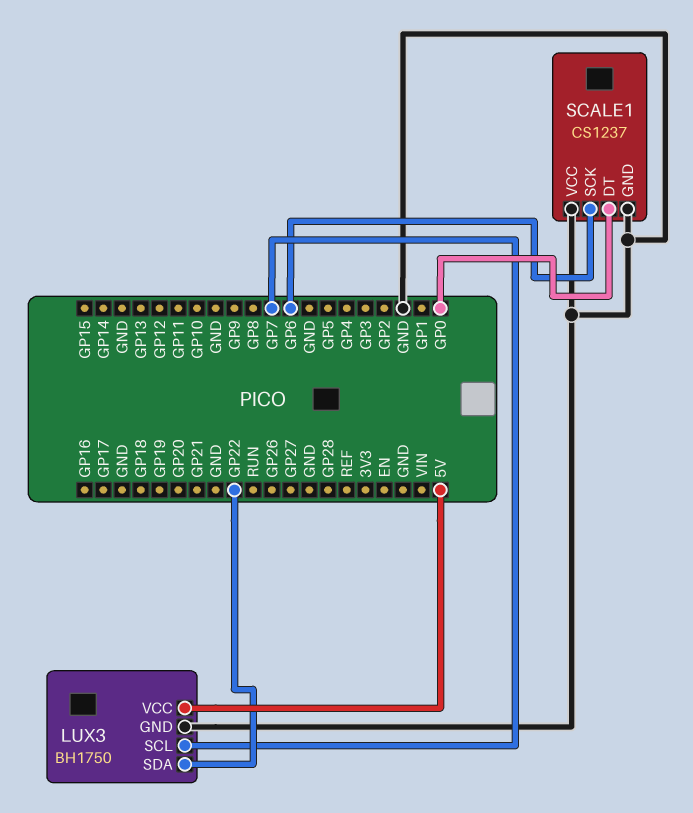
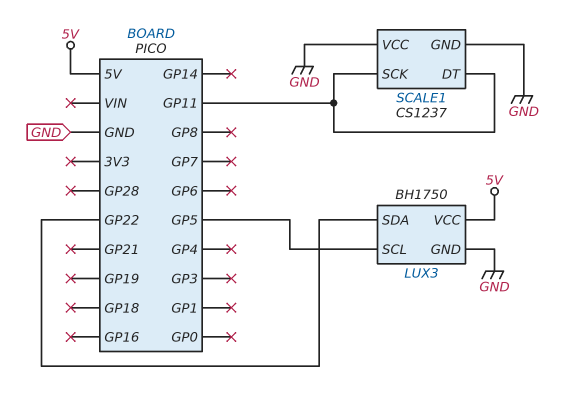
LUX3 pin SCL: GP7 -> GP5
SCALE1 pin DT: GP0 -> GP11
SCALE1 pin SCK: GP6 -> GP11

